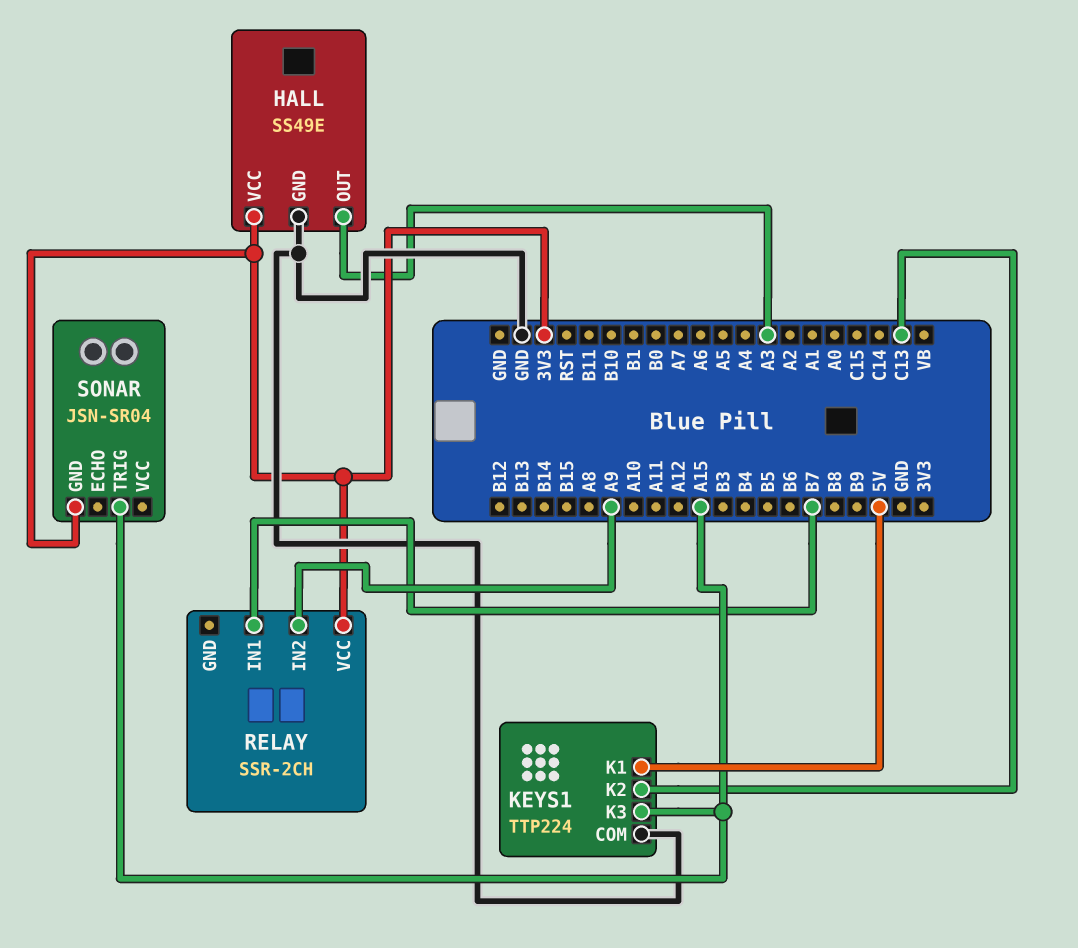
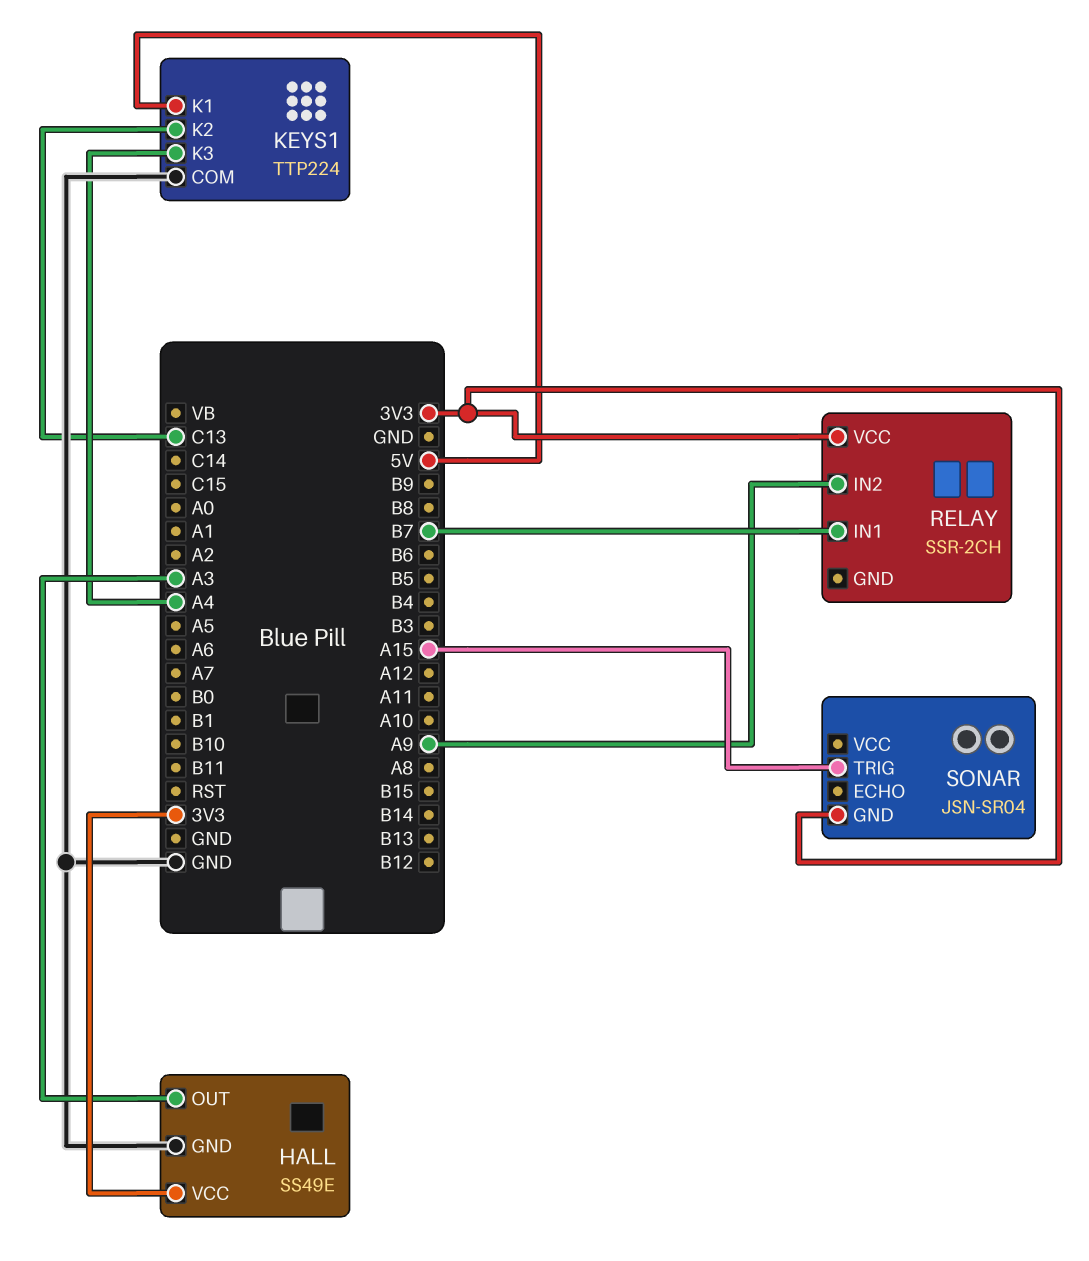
KEYS1 pin K3: A15 -> A4

